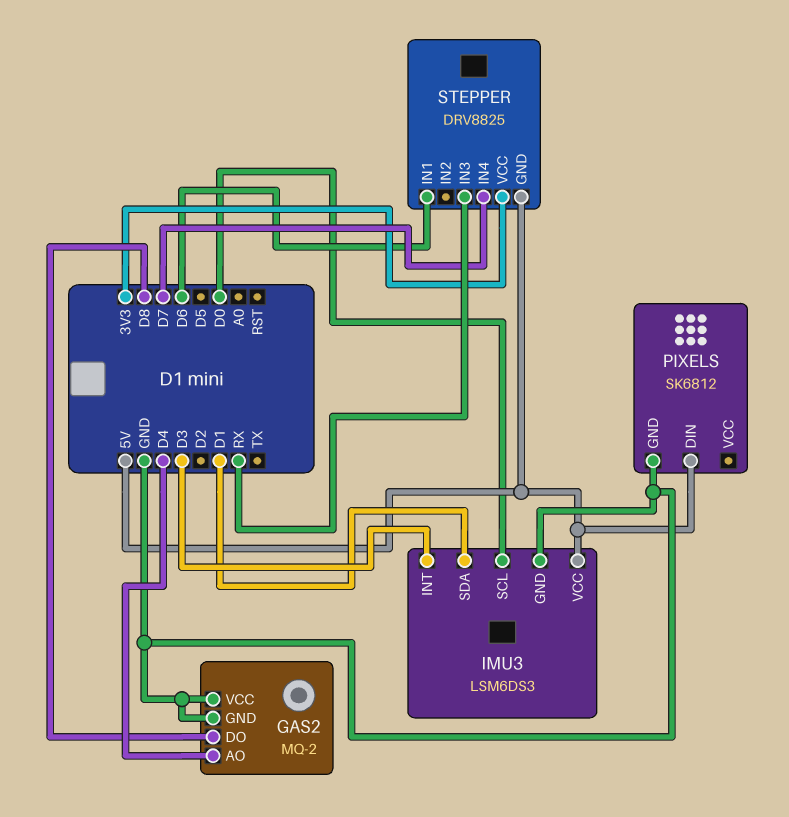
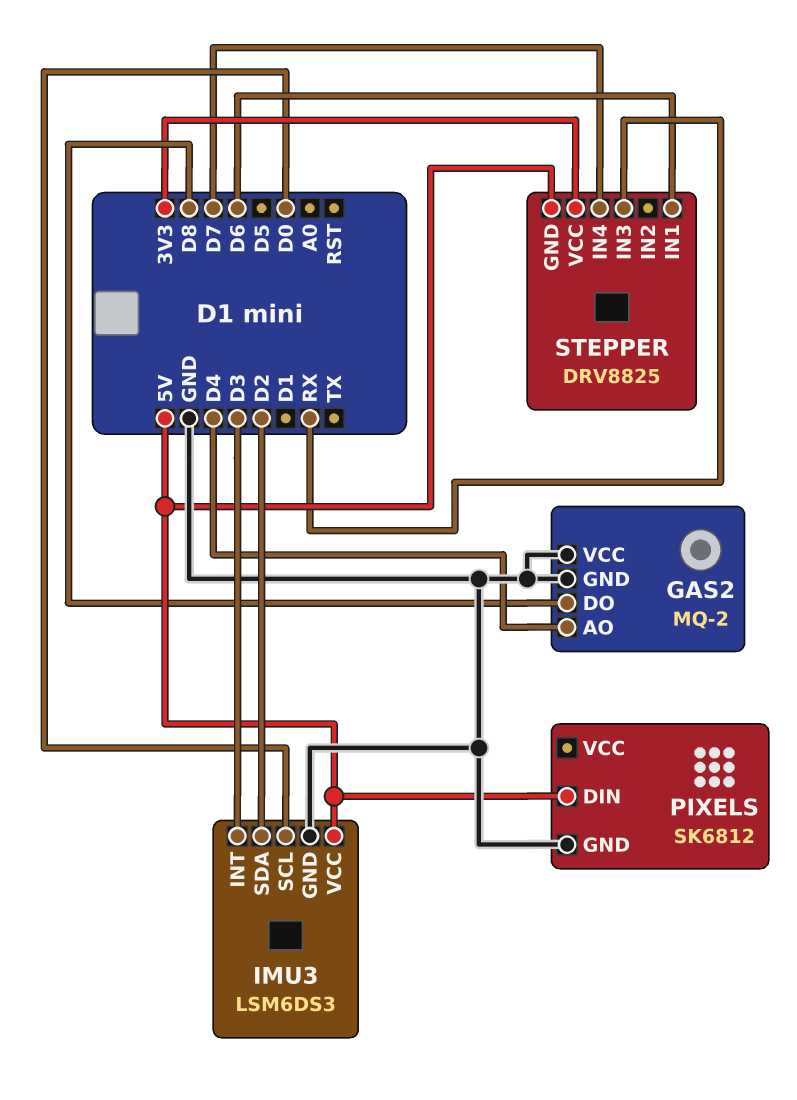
IMU3 pin SDA: D1 -> D2

